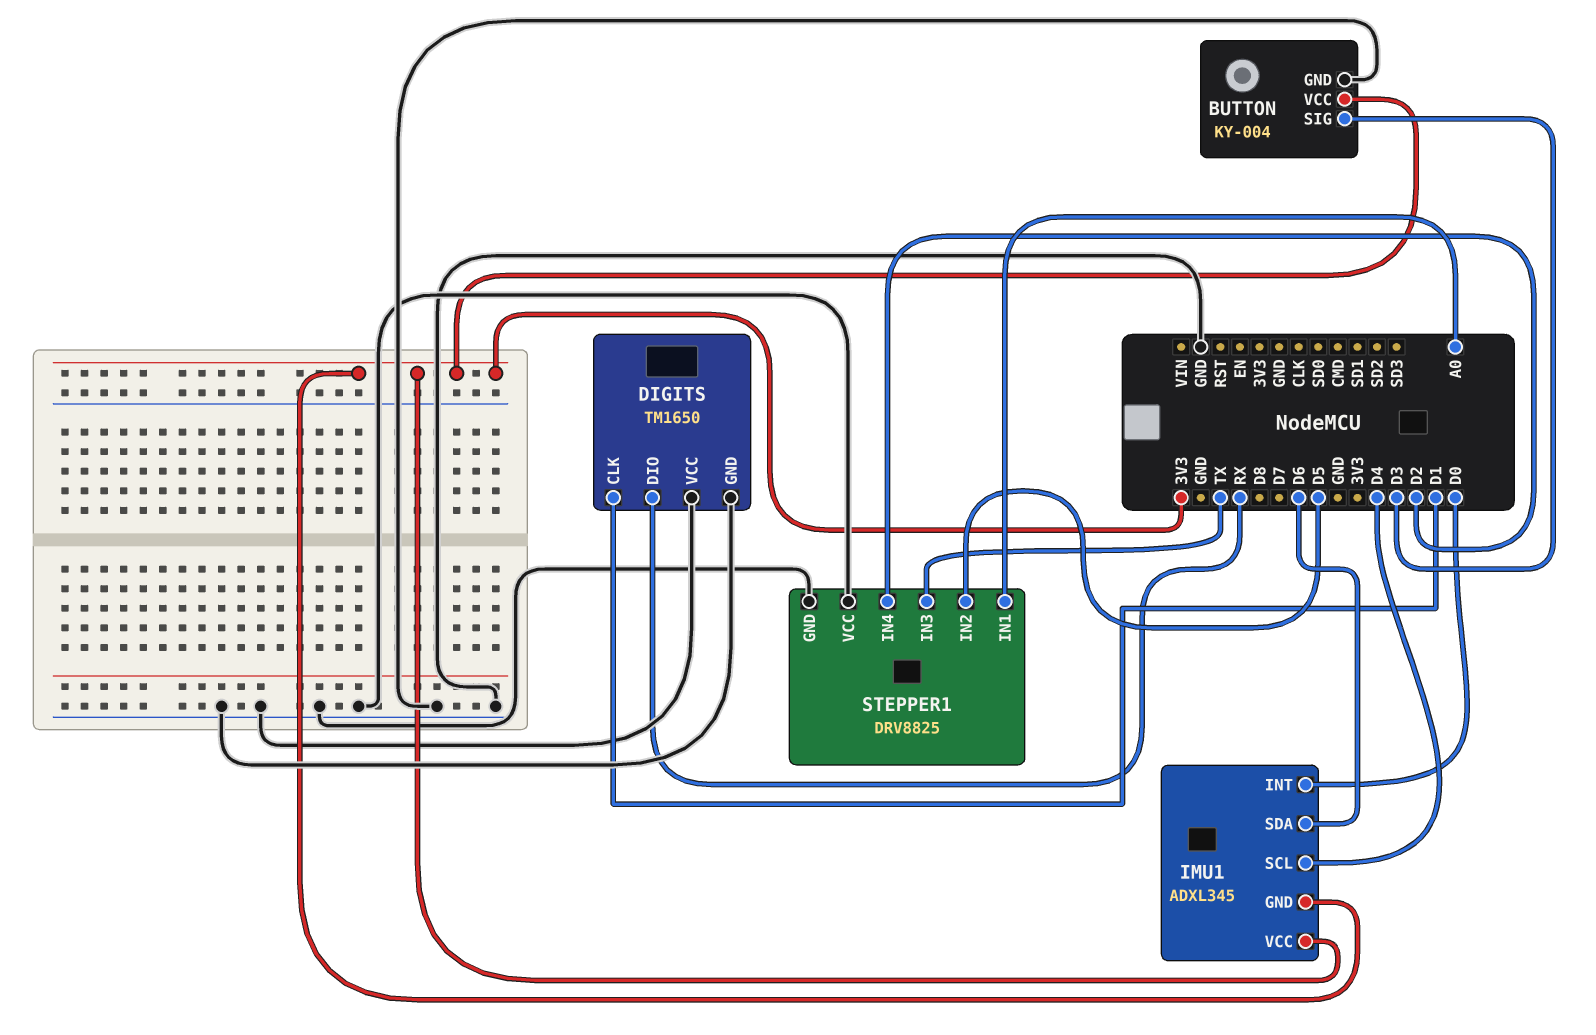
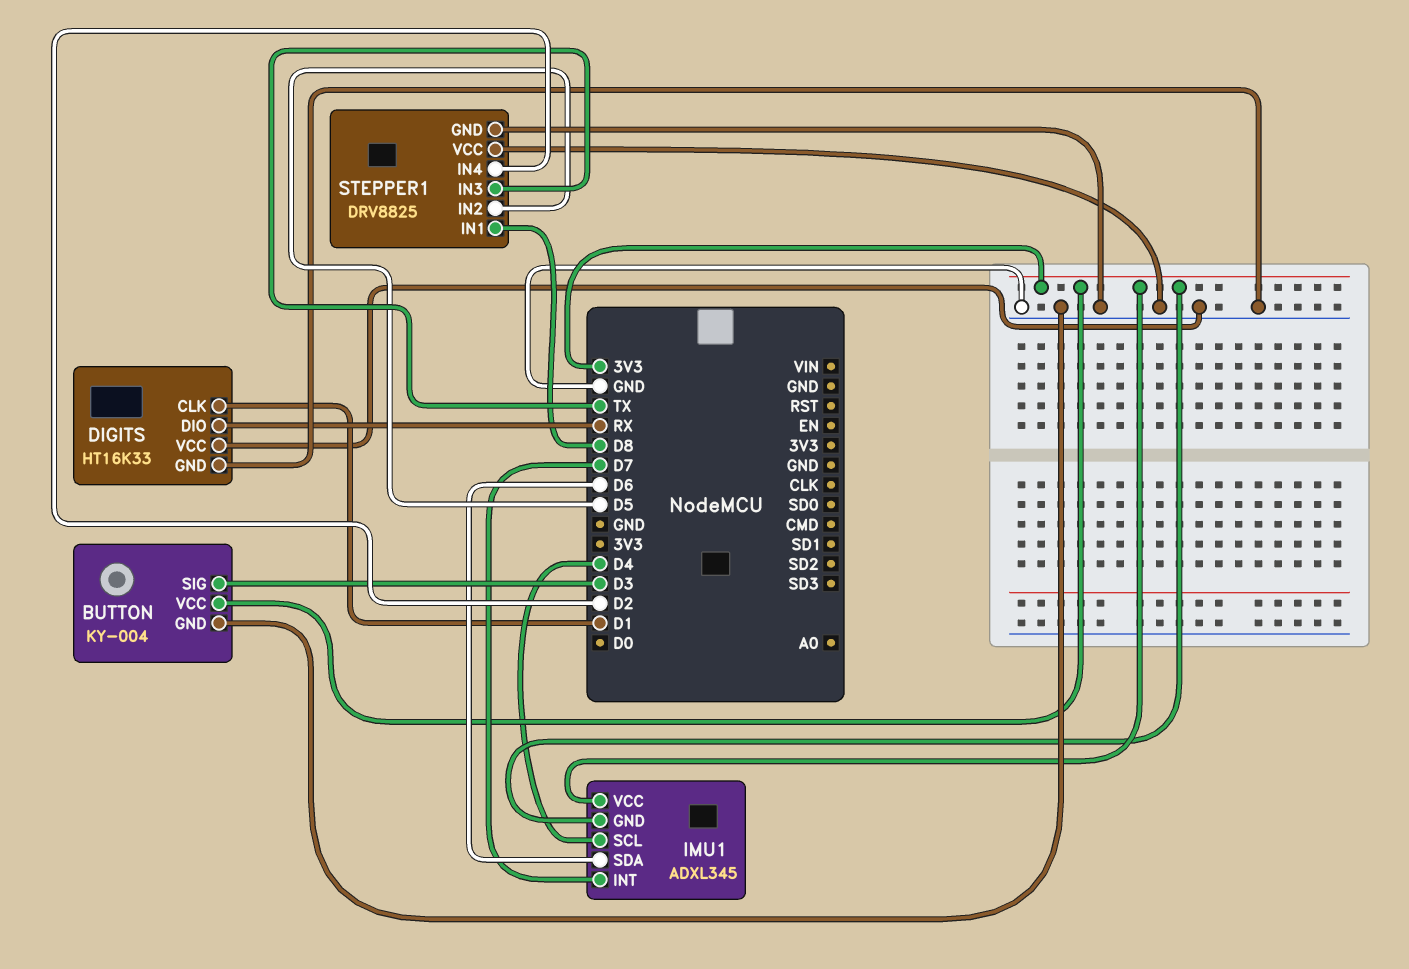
DIGITS: TM1650 -> HT16K33
IMU1 pin INT: D0 -> D7
STEPPER1 pin IN1: A0 -> D8

